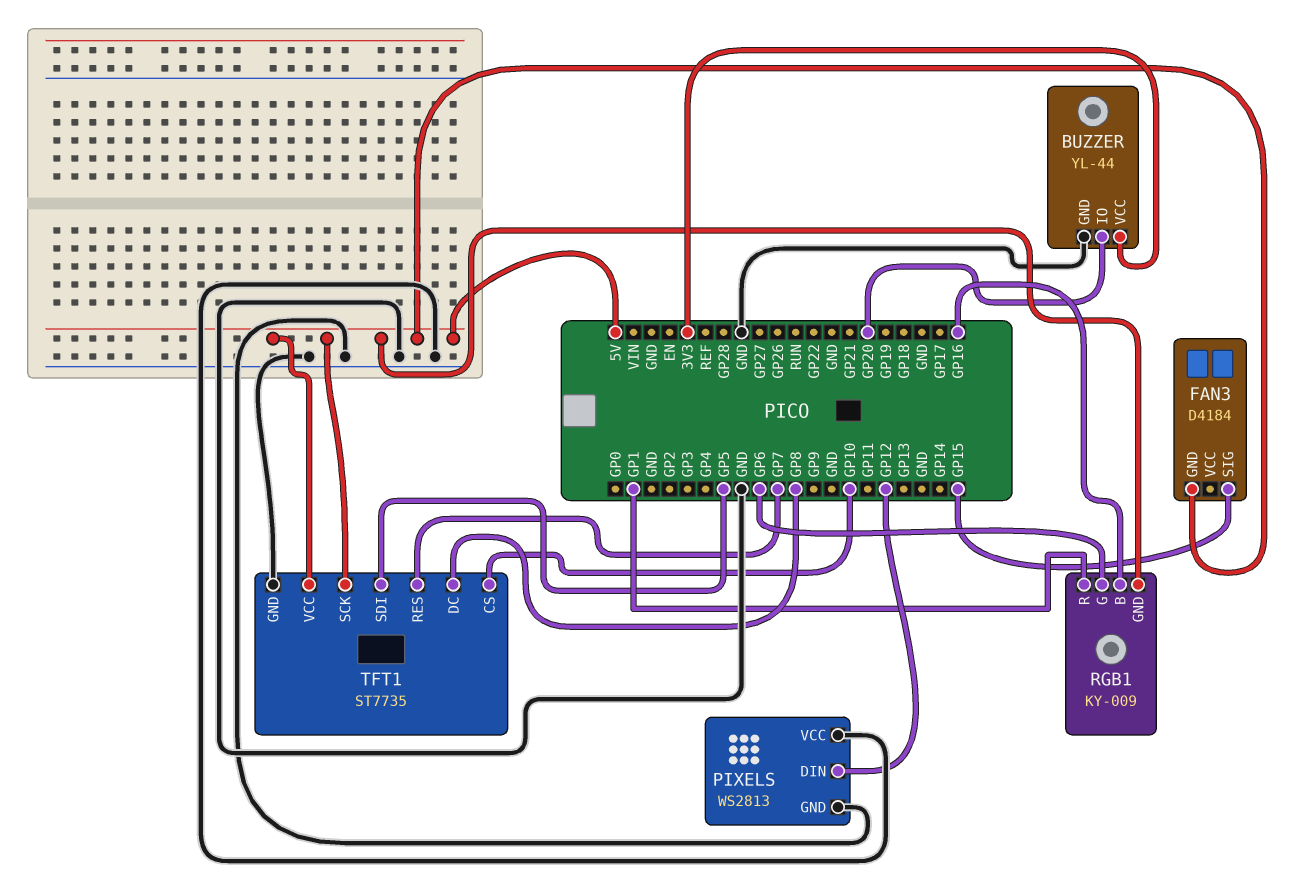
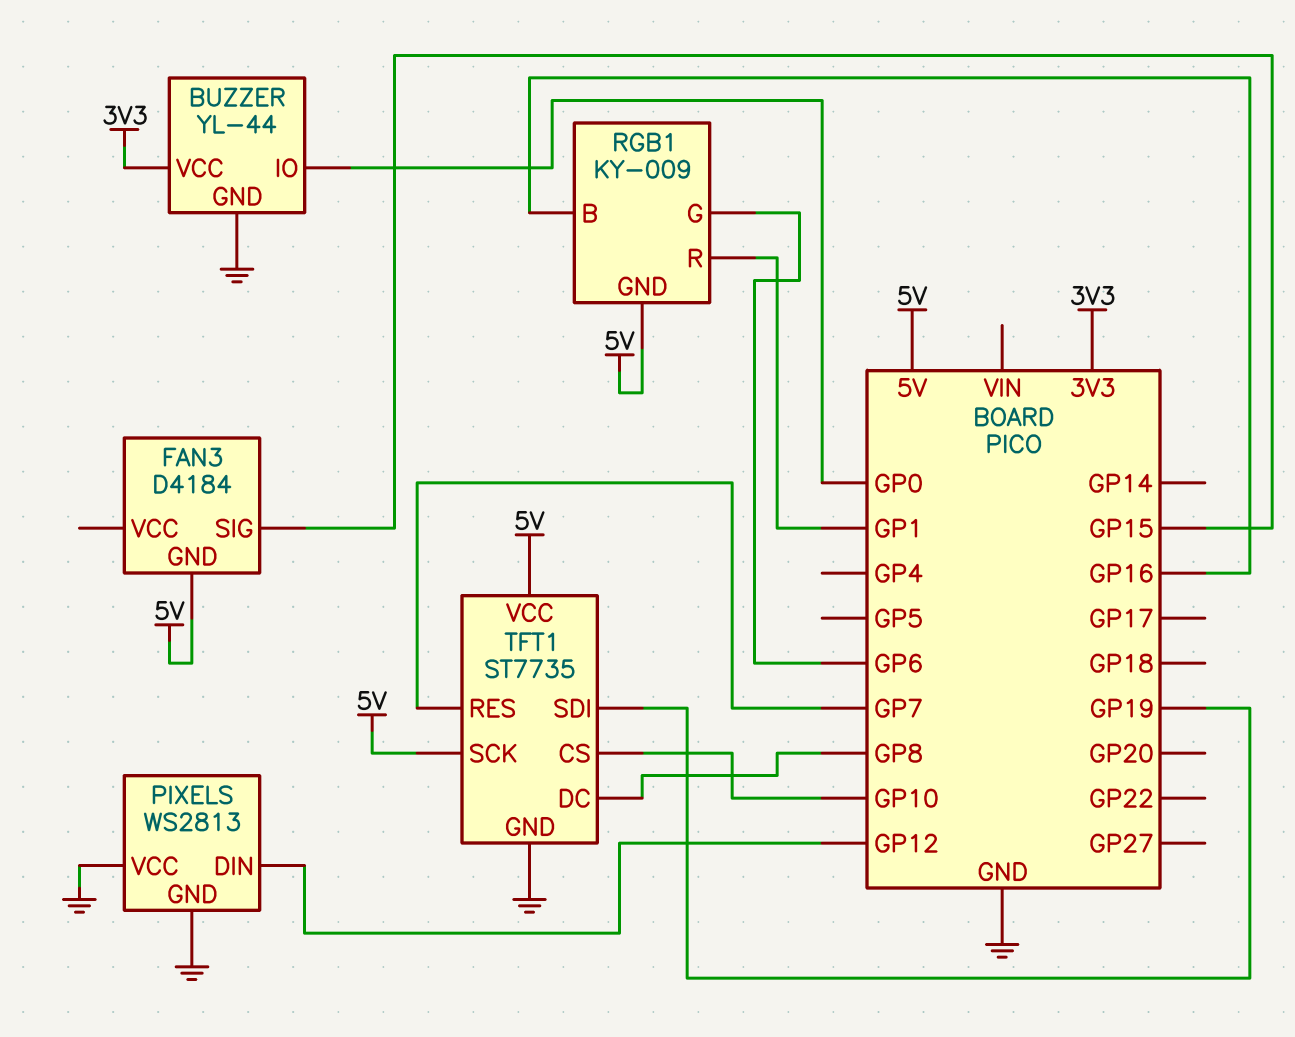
BUZZER pin IO: GP20 -> GP0
TFT1 pin SDI: GP5 -> GP19

